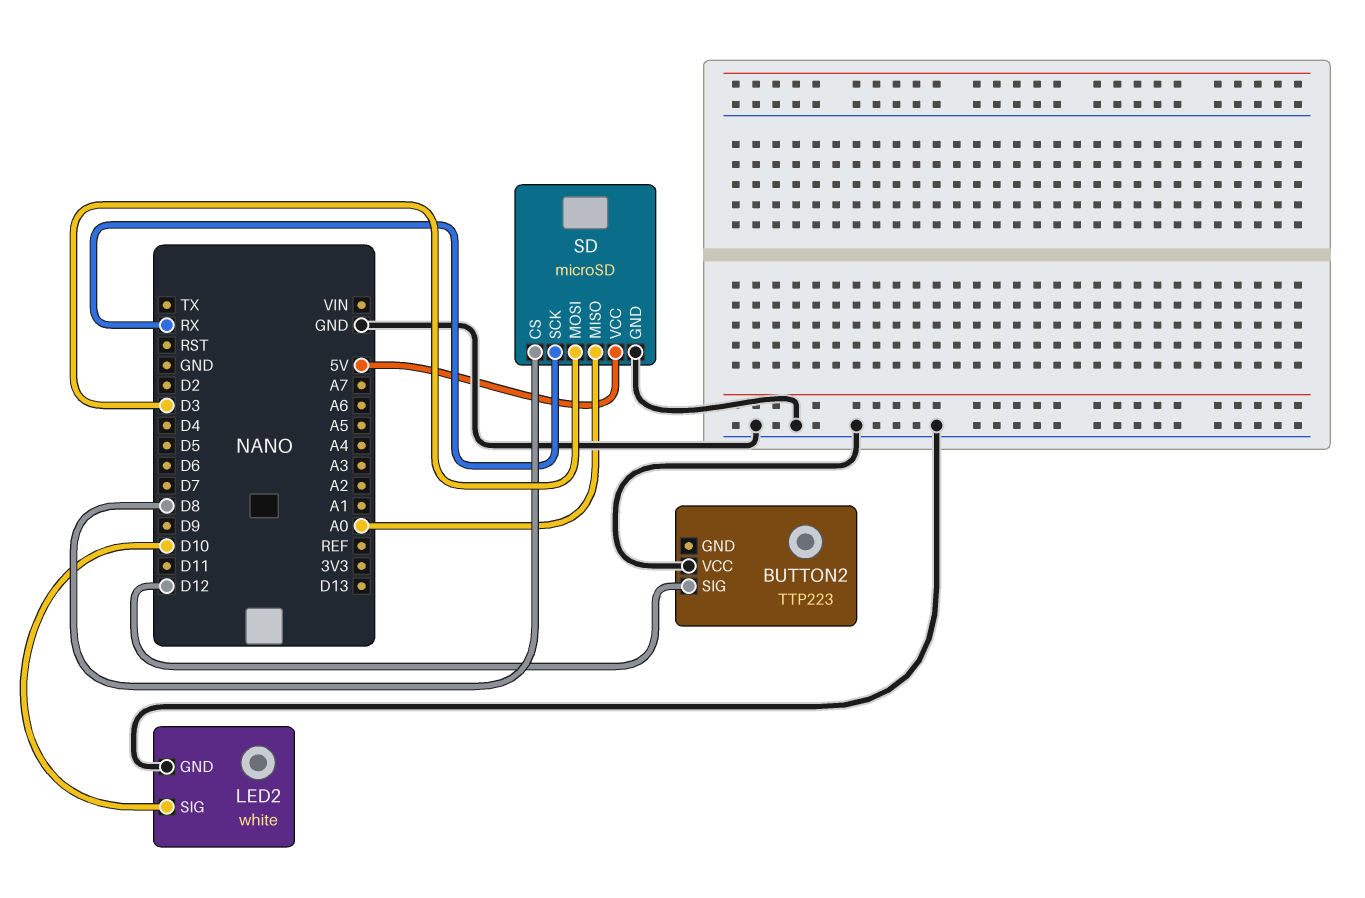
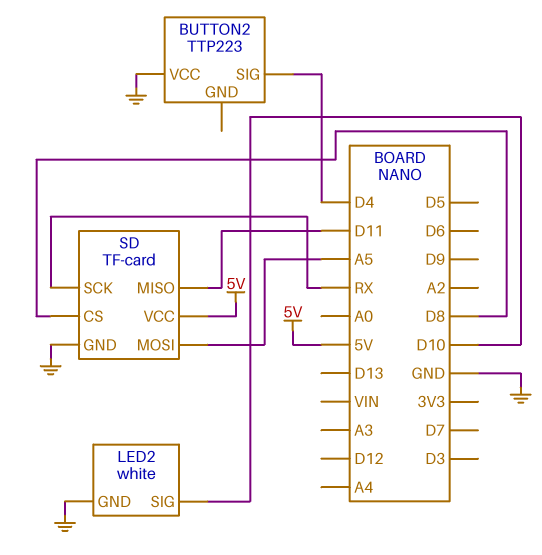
BUTTON2 pin SIG: D12 -> D4
SD: microSD -> TF-card
SD pin MISO: A0 -> D11
SD pin MOSI: D3 -> A5

